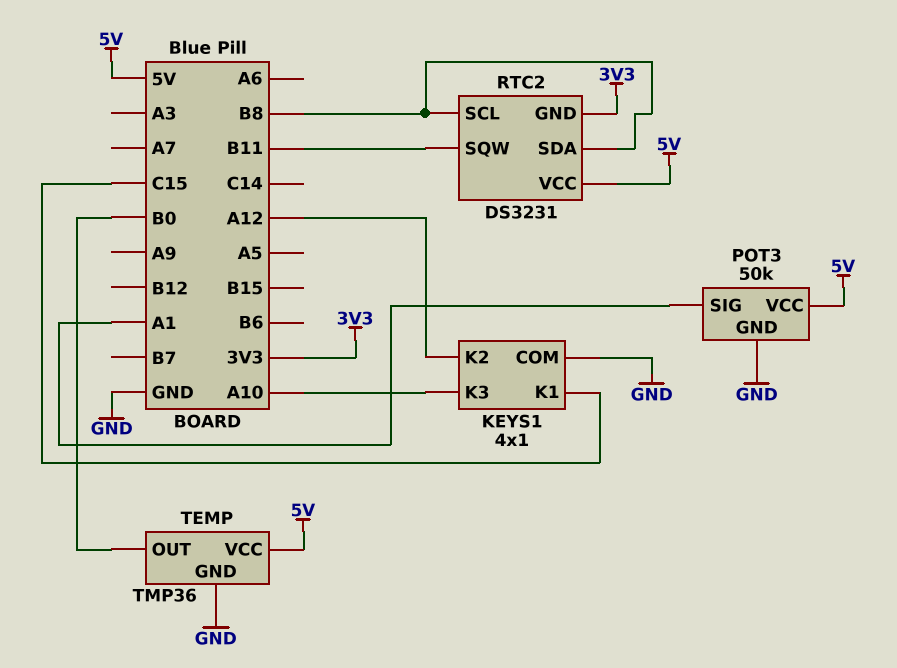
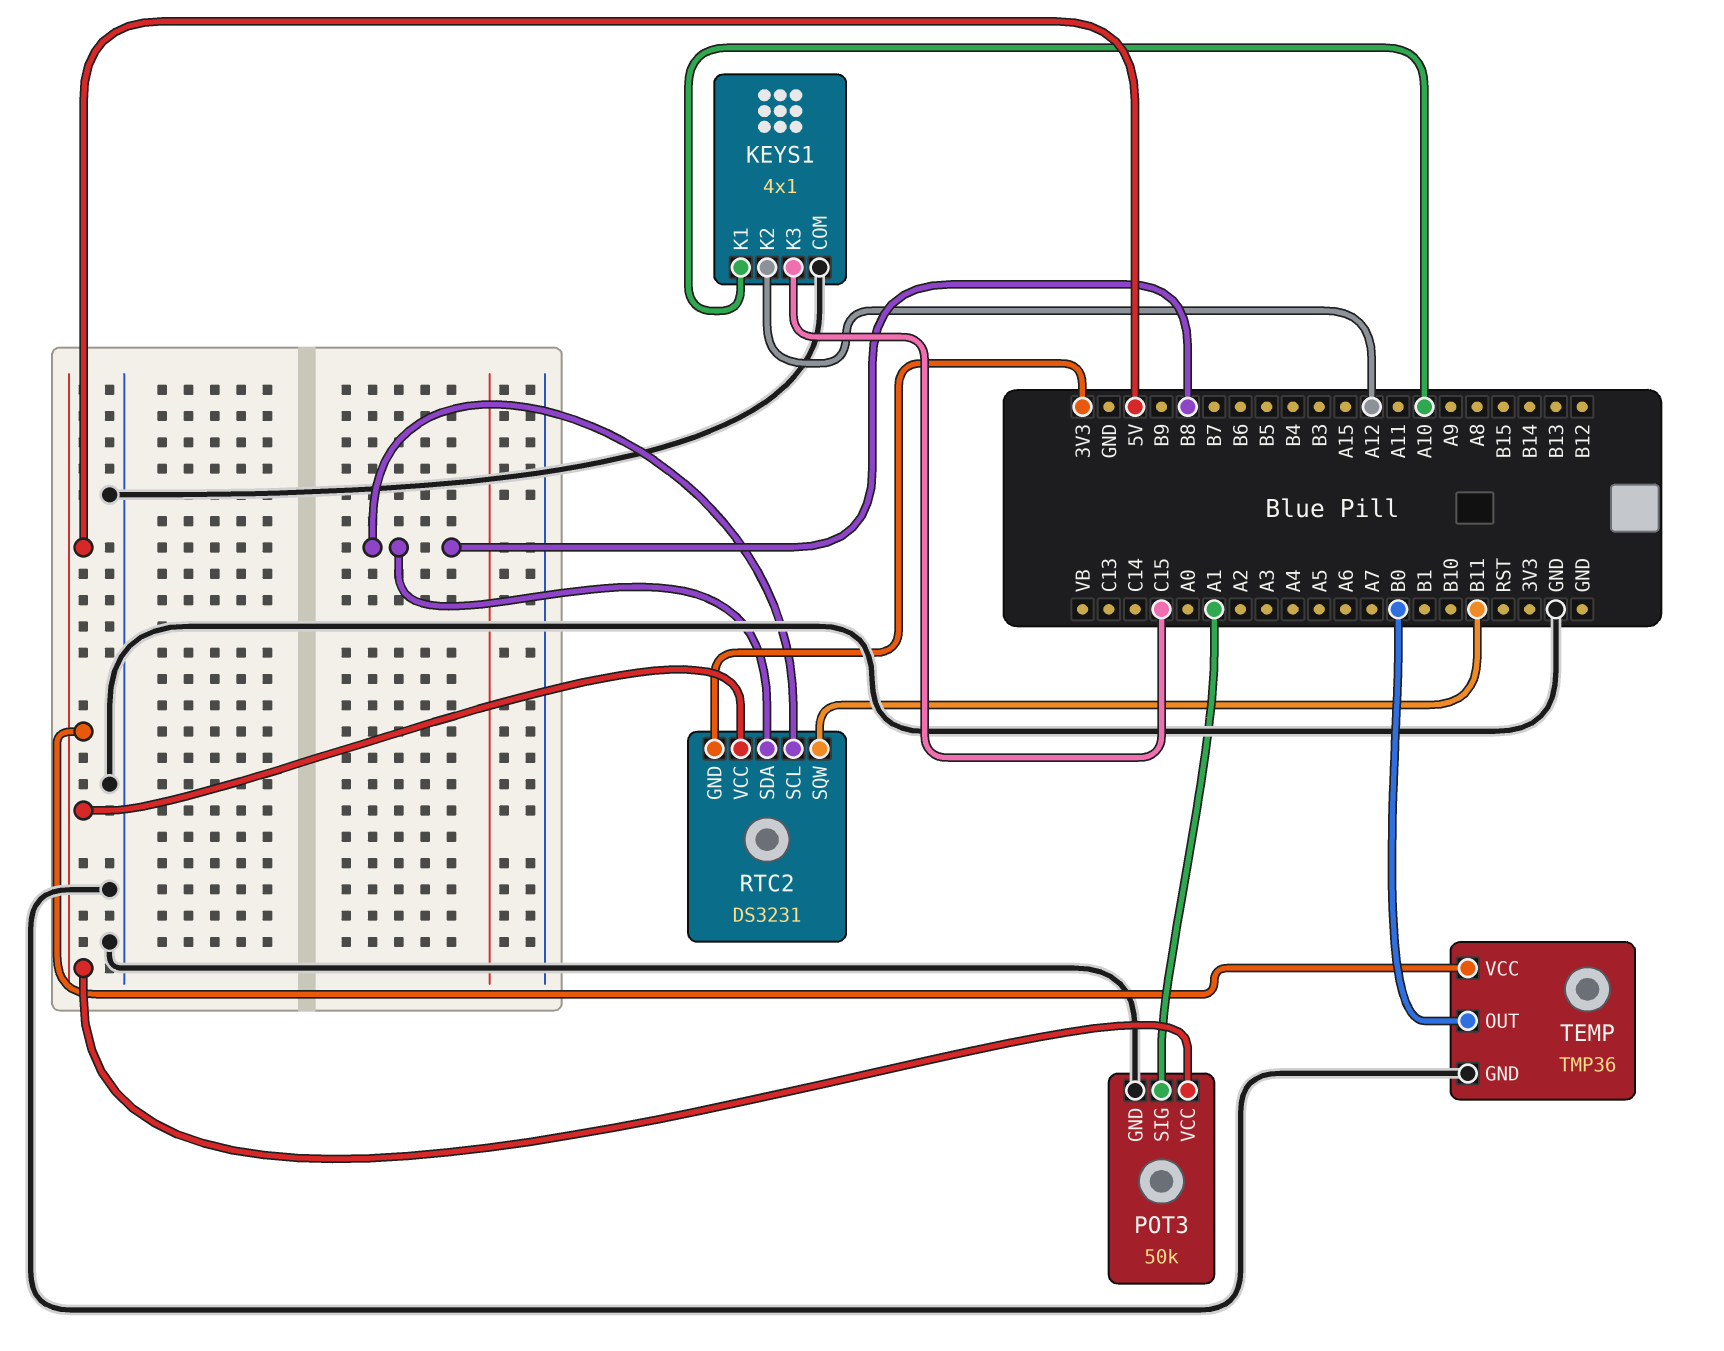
KEYS1 pin K1: C15 -> A10
KEYS1 pin K3: A10 -> C15

